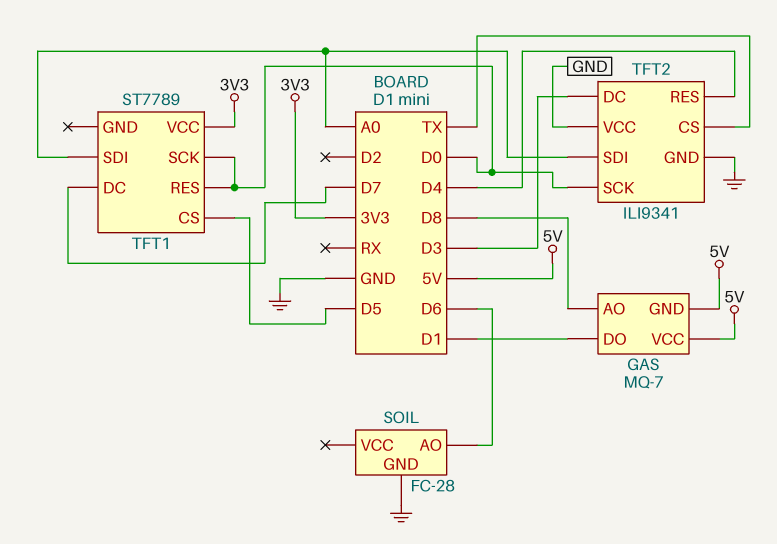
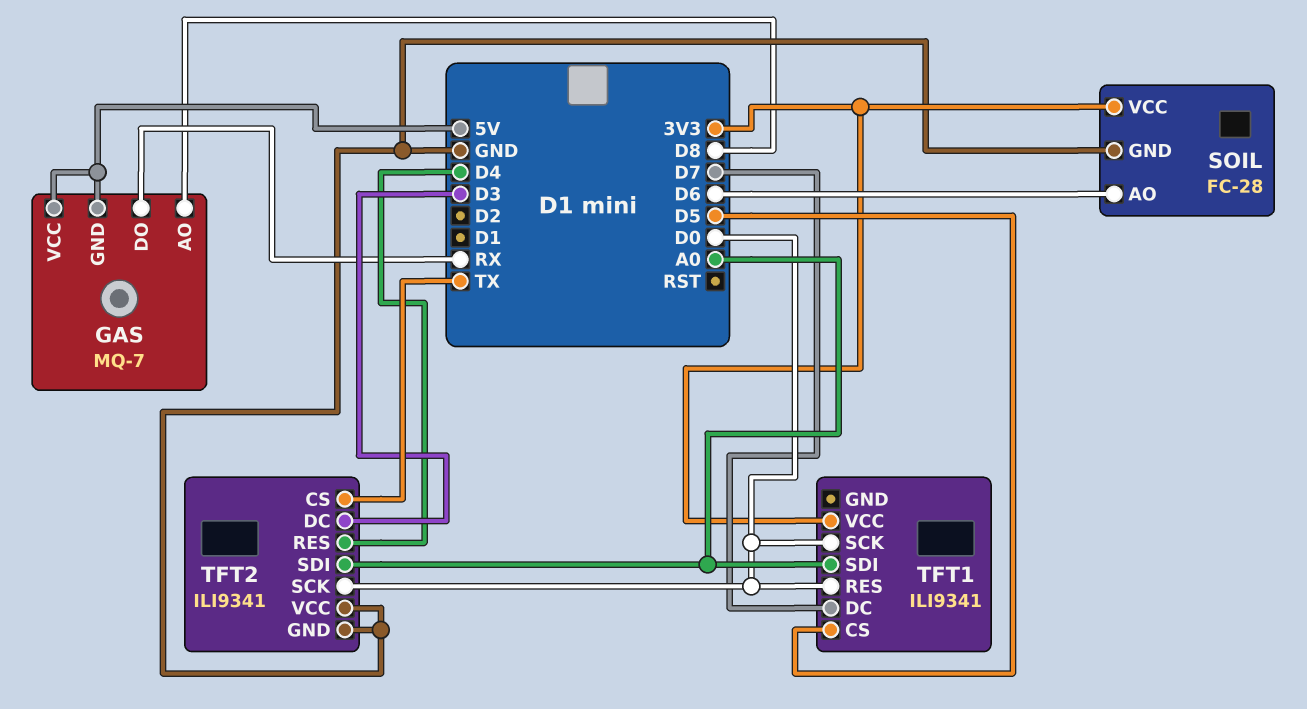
GAS pin DO: D1 -> RX
SOIL pin VCC: none -> 3V3
TFT1: ST7789 -> ILI9341

